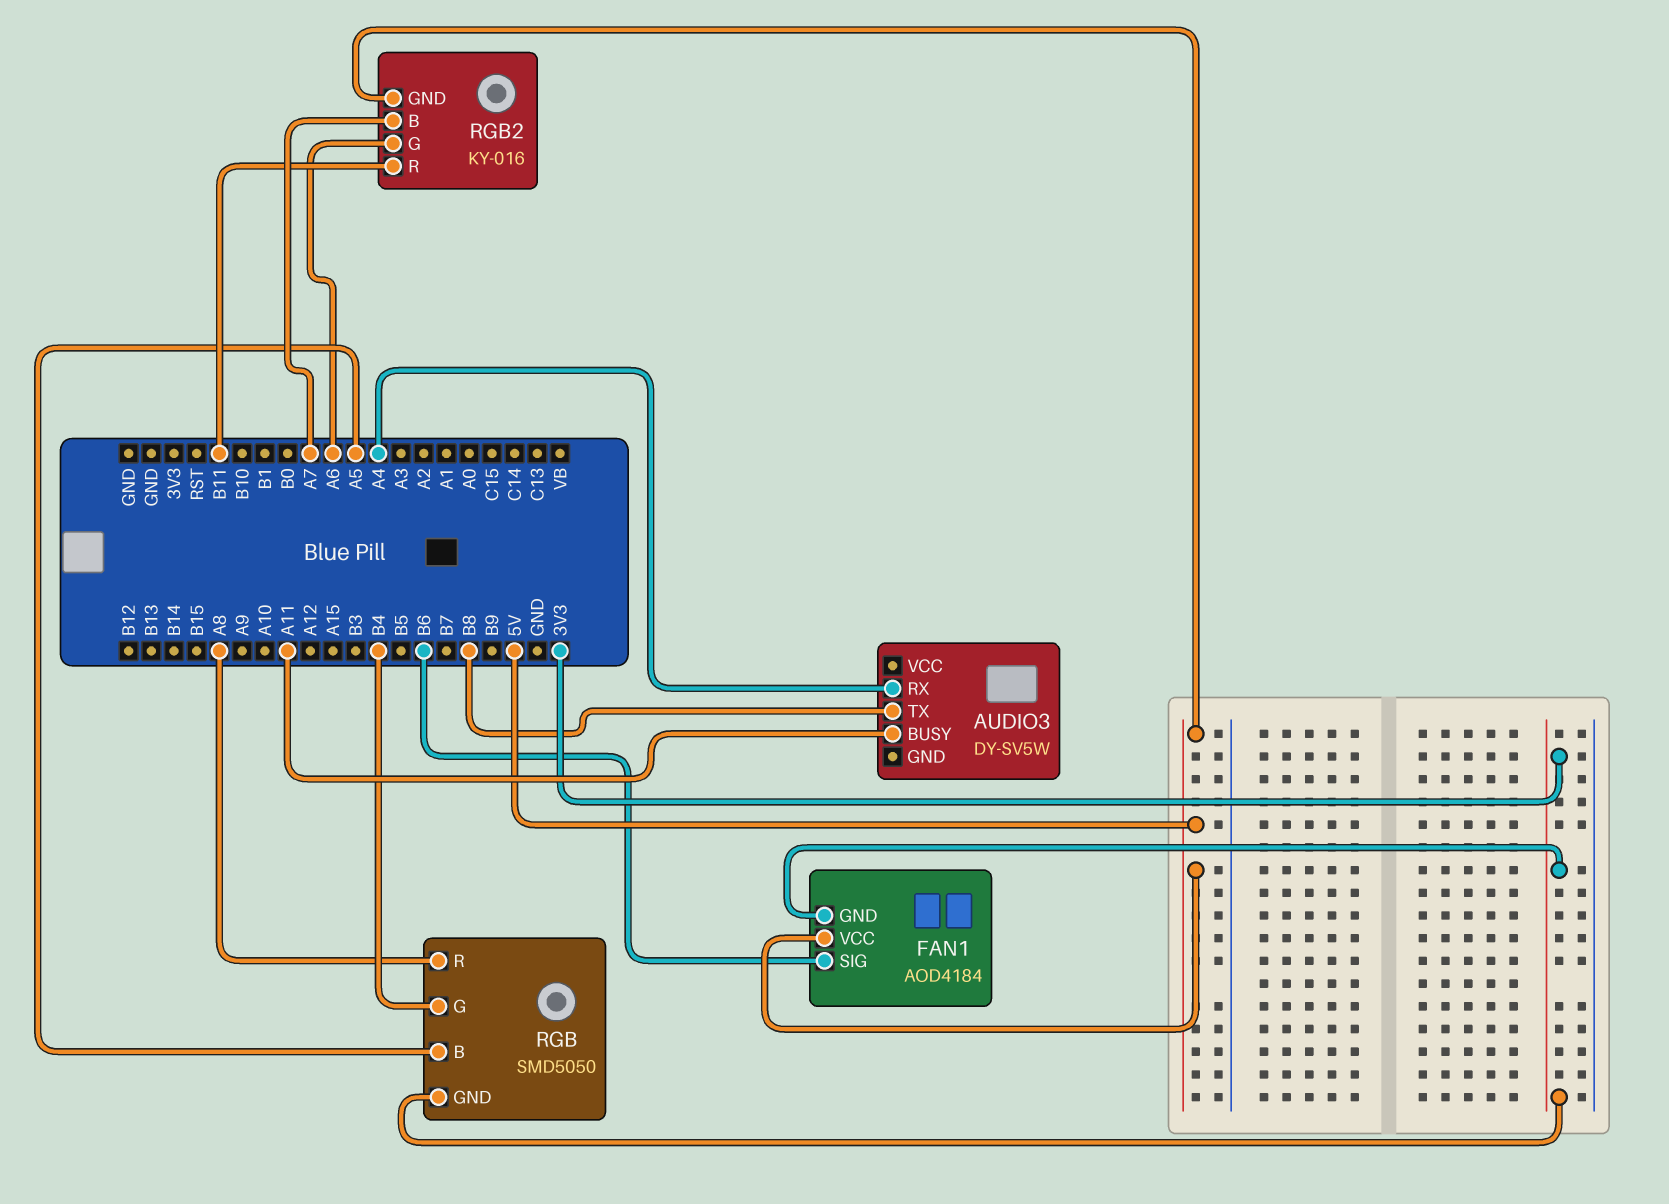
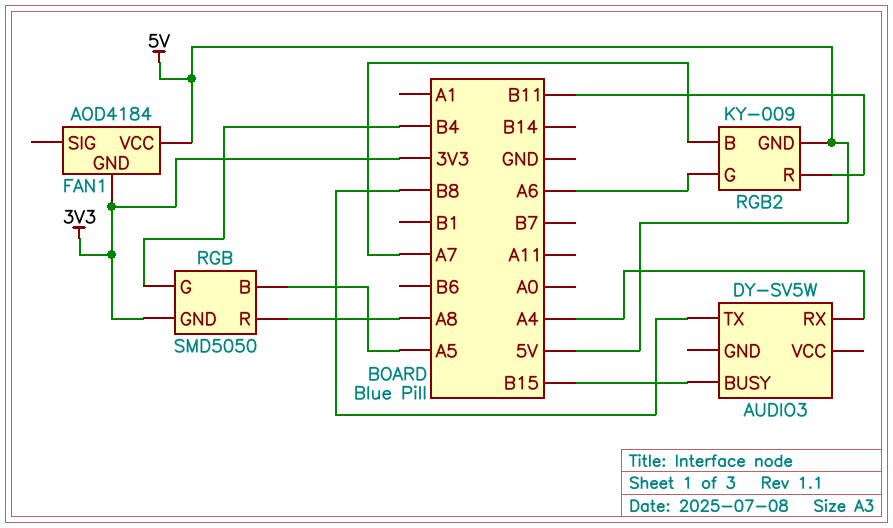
AUDIO3 pin BUSY: A11 -> B15
FAN1 pin SIG: B6 -> none
RGB2: KY-016 -> KY-009

